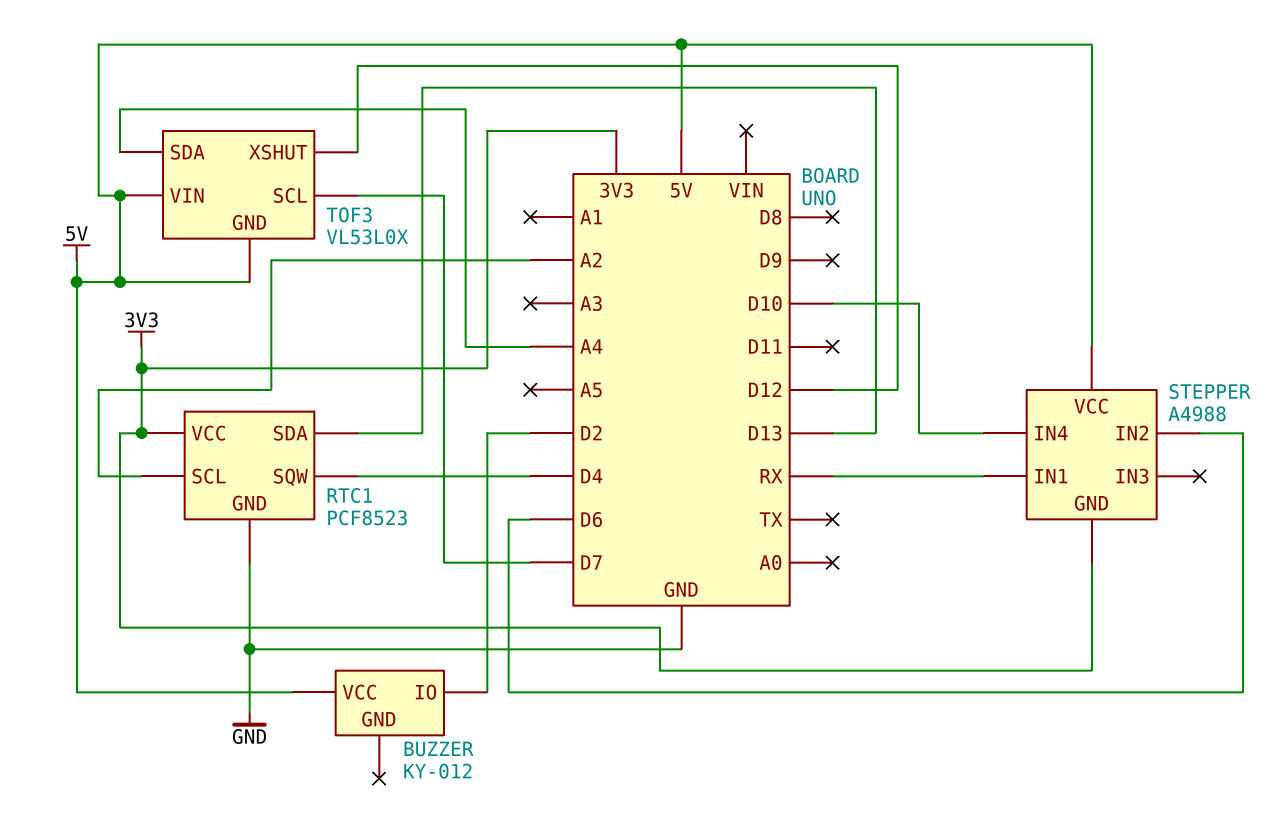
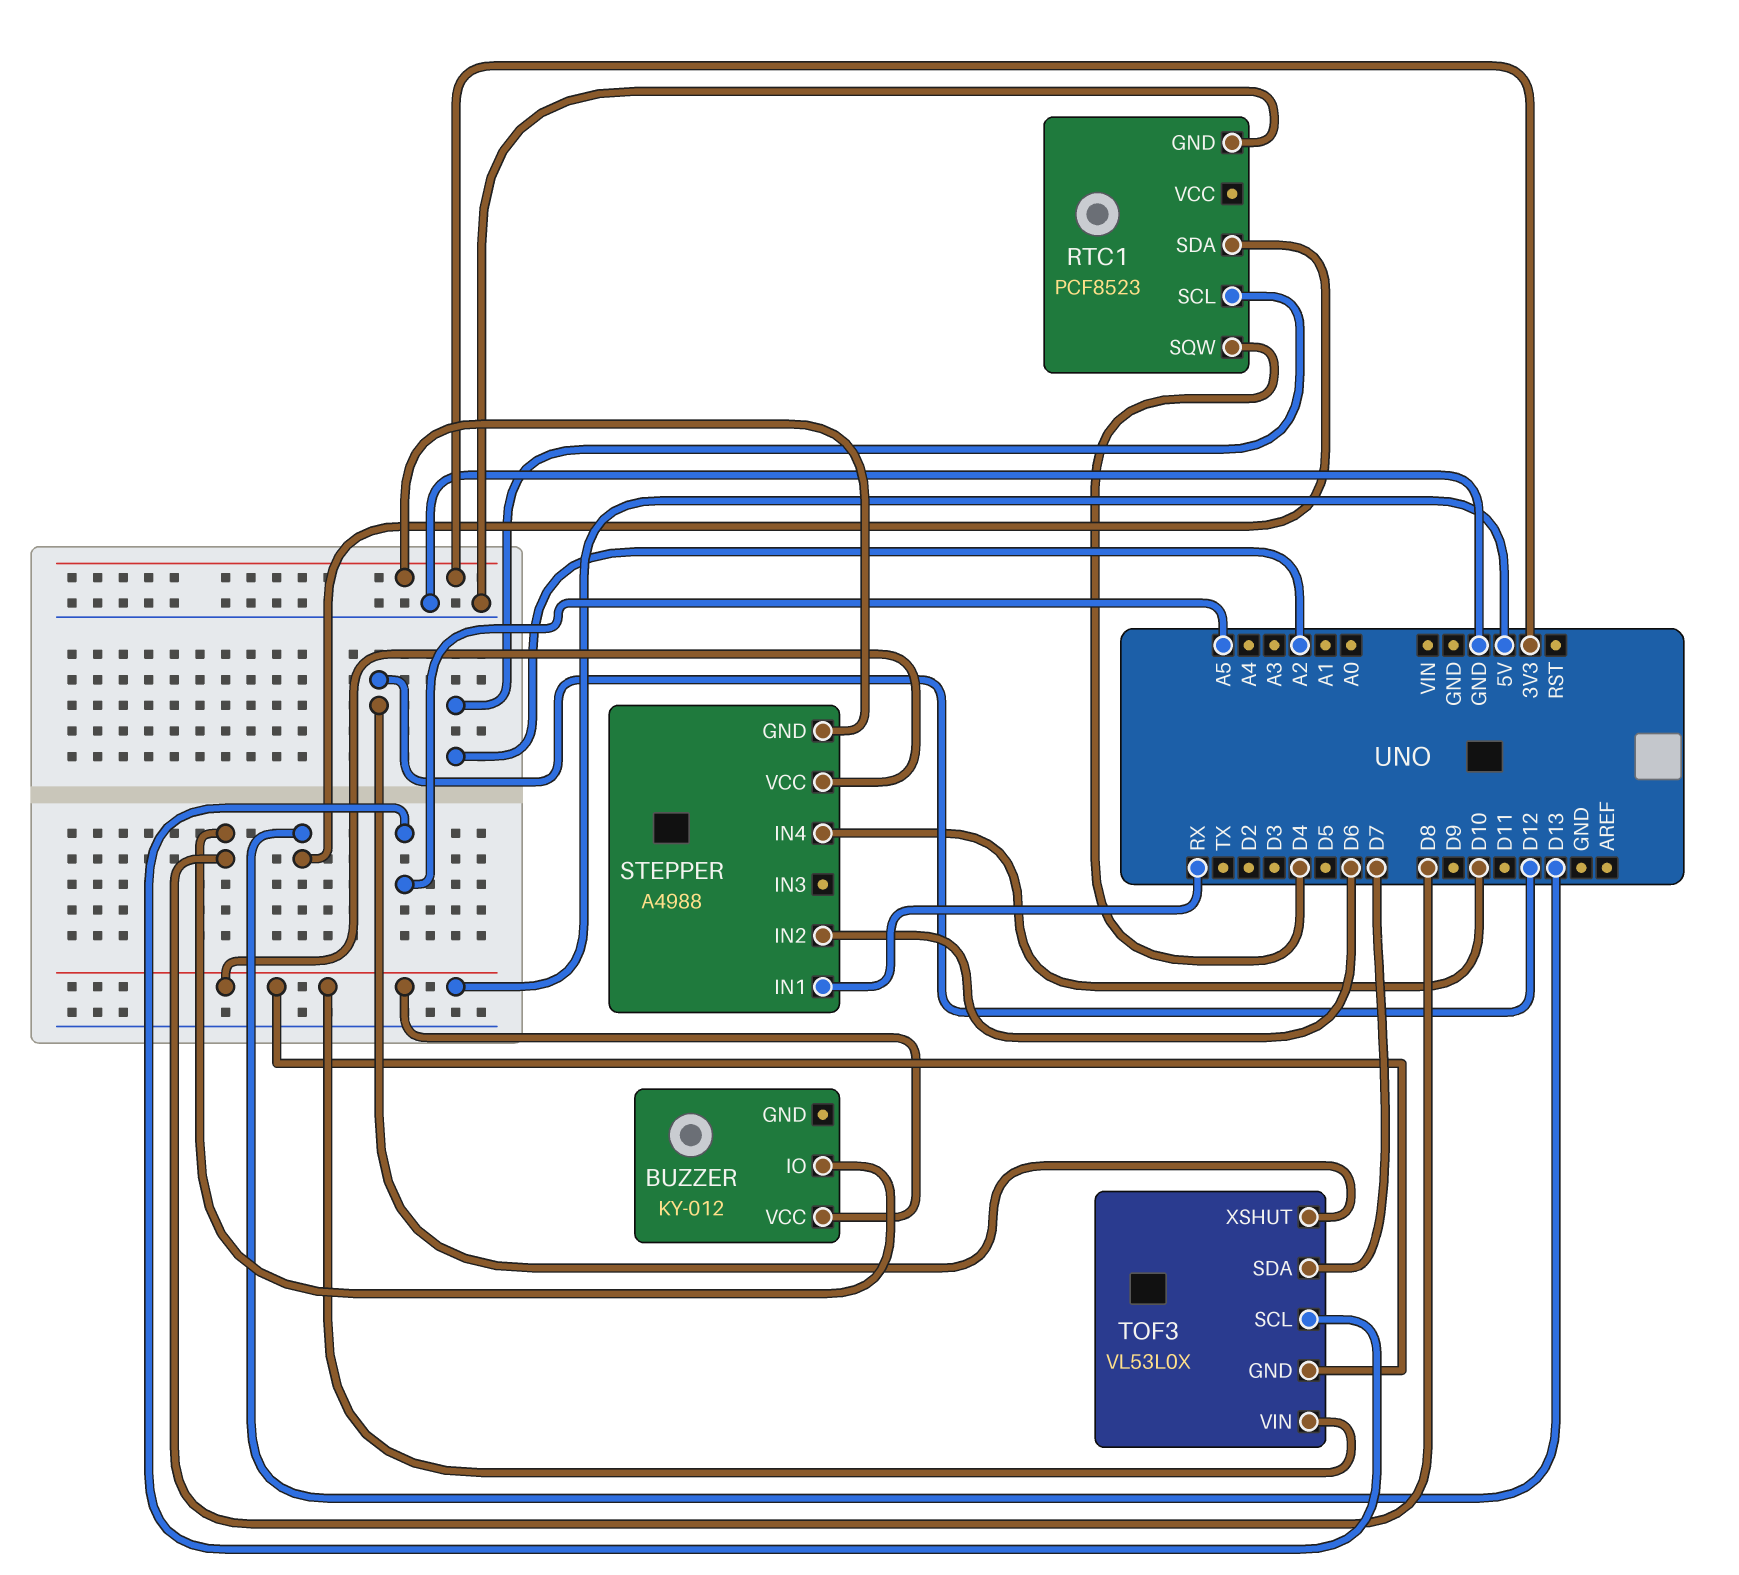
BUZZER pin IO: D2 -> D8
RTC1 pin VCC: 3V3 -> none
TOF3 pin SCL: D7 -> A5
TOF3 pin SDA: A4 -> D7

